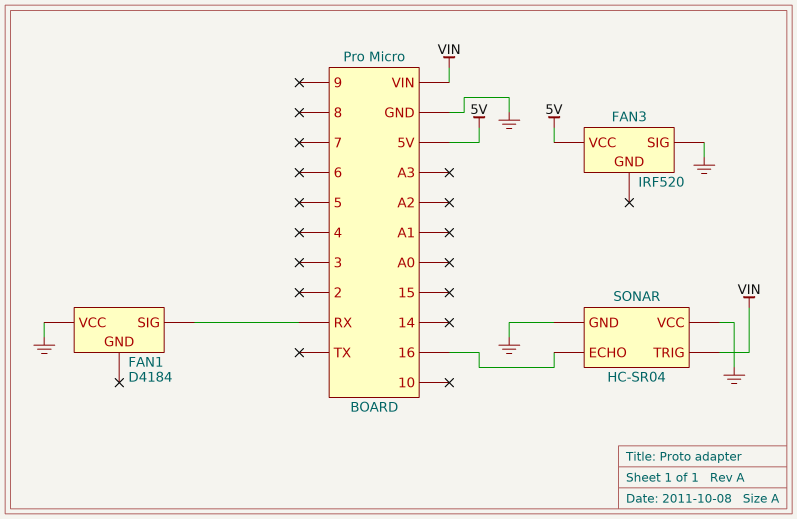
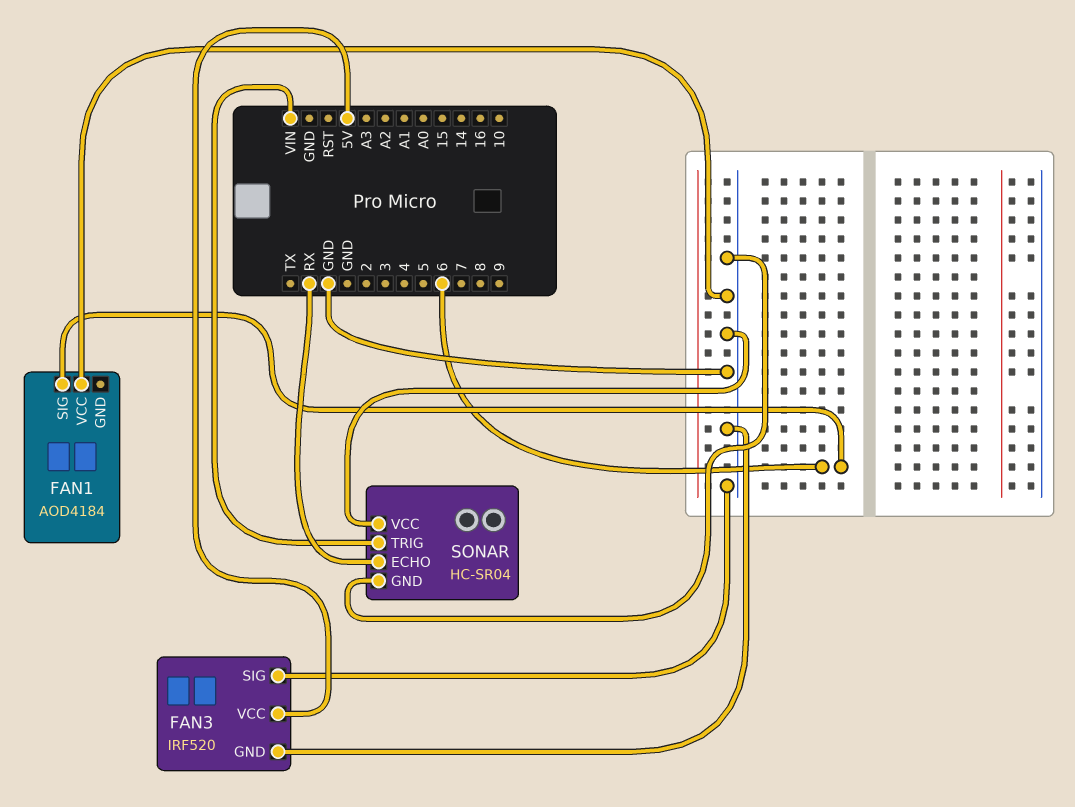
FAN1: D4184 -> AOD4184
FAN1 pin SIG: RX -> 6
FAN3 pin GND: none -> GND
SONAR pin ECHO: 16 -> RX

